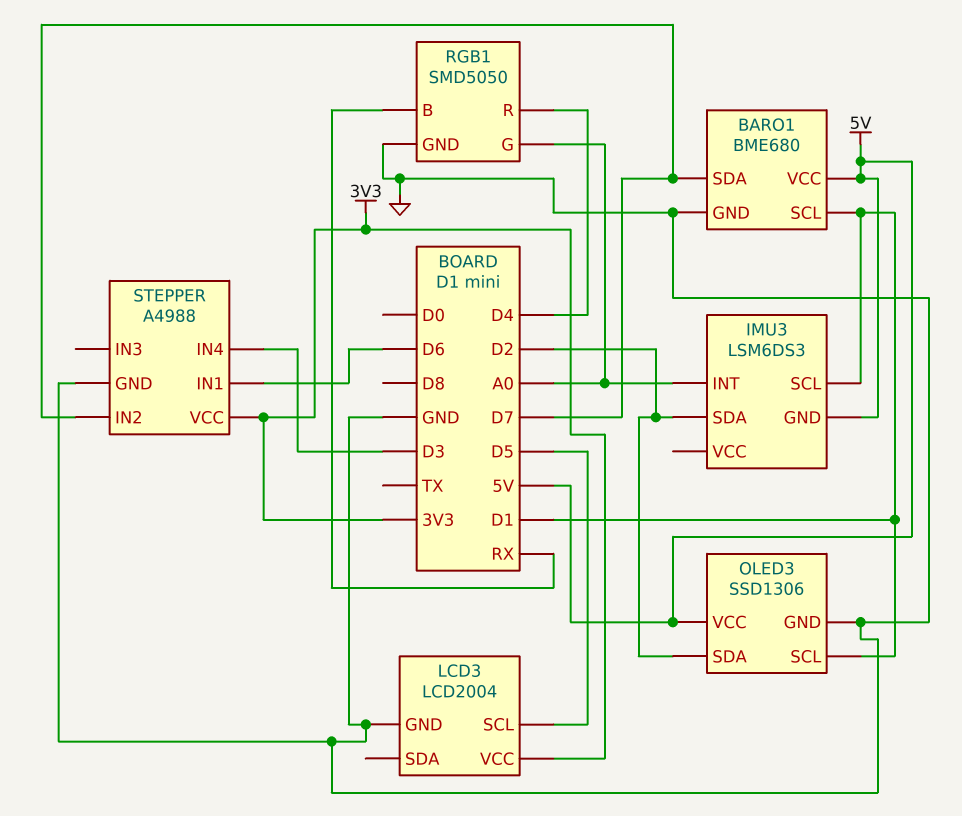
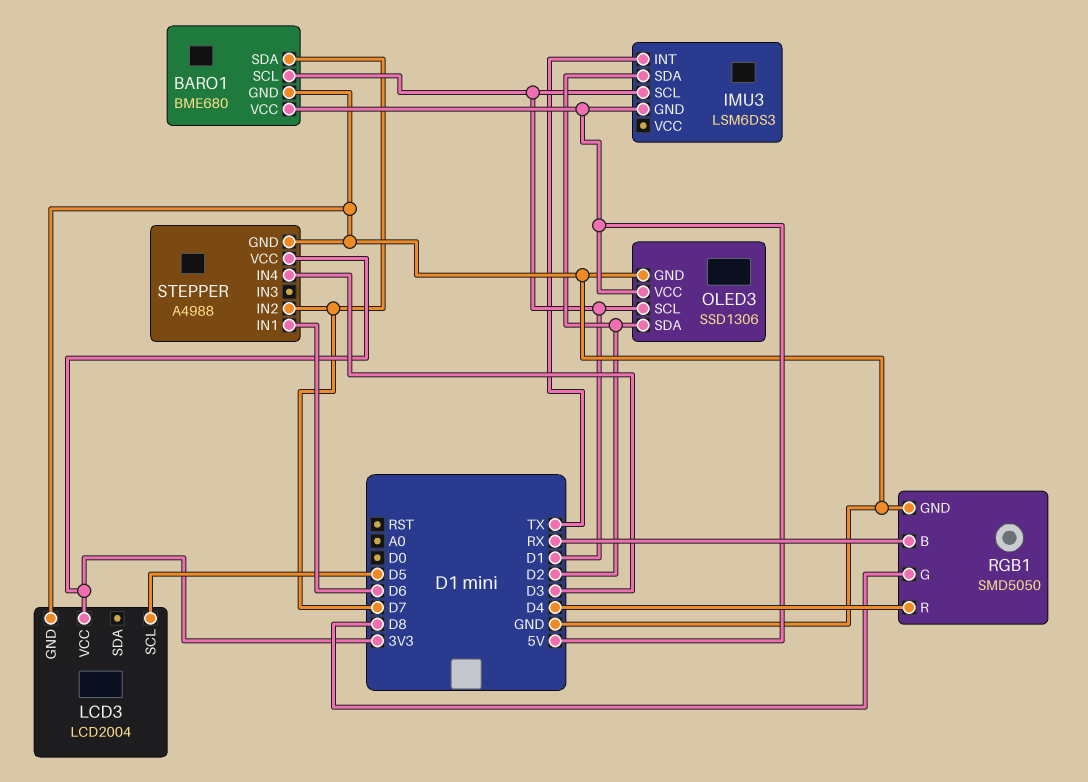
IMU3 pin INT: A0 -> TX
RGB1 pin G: A0 -> D8

